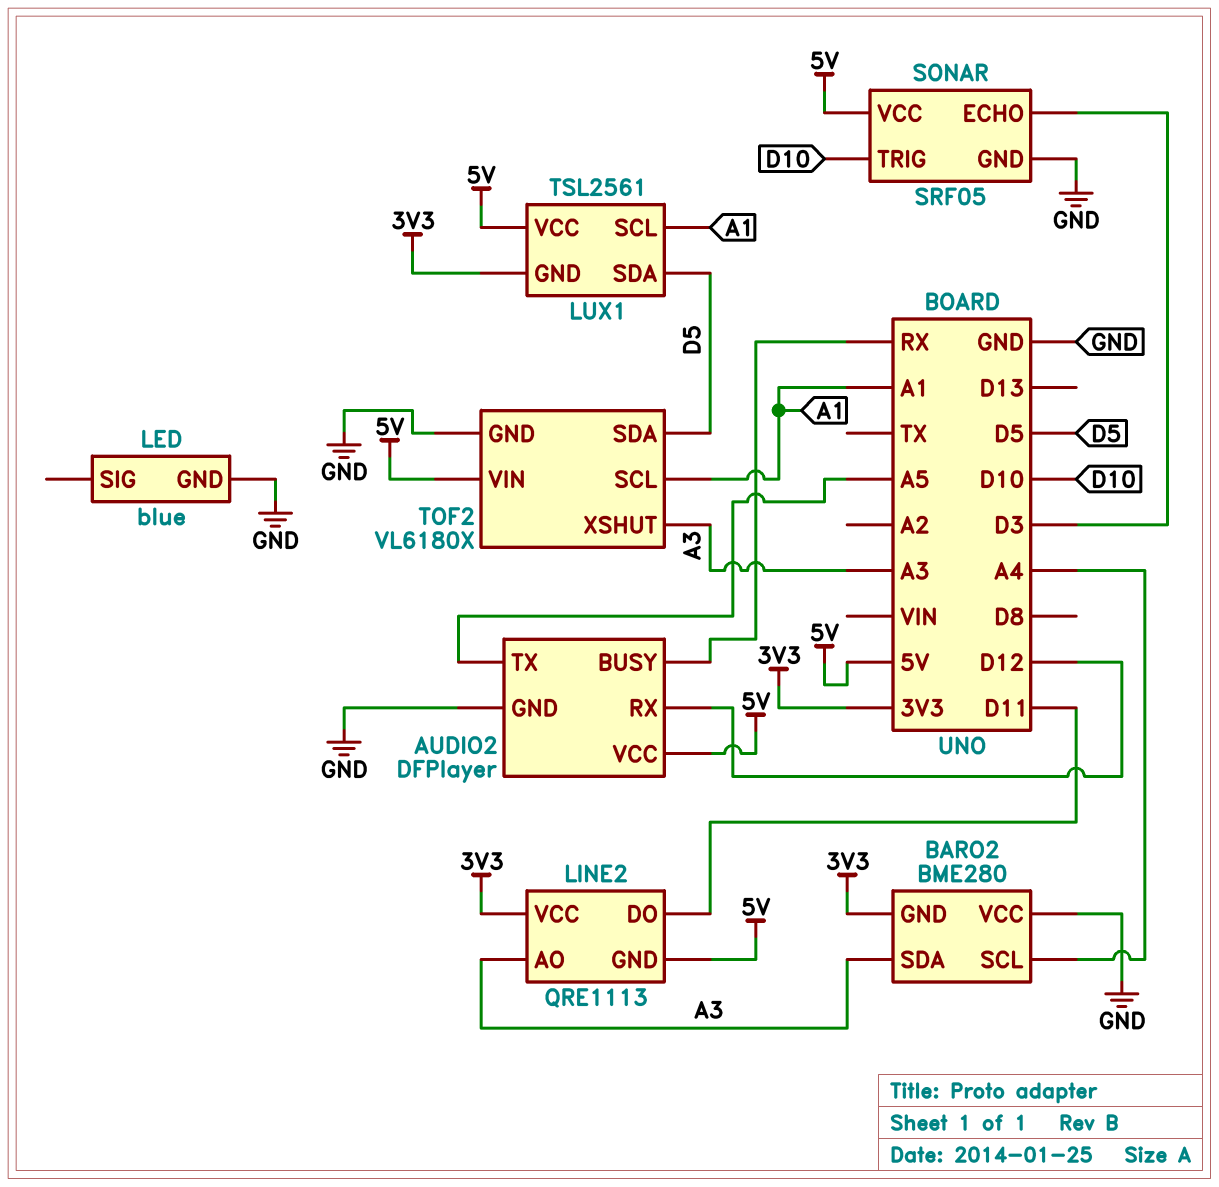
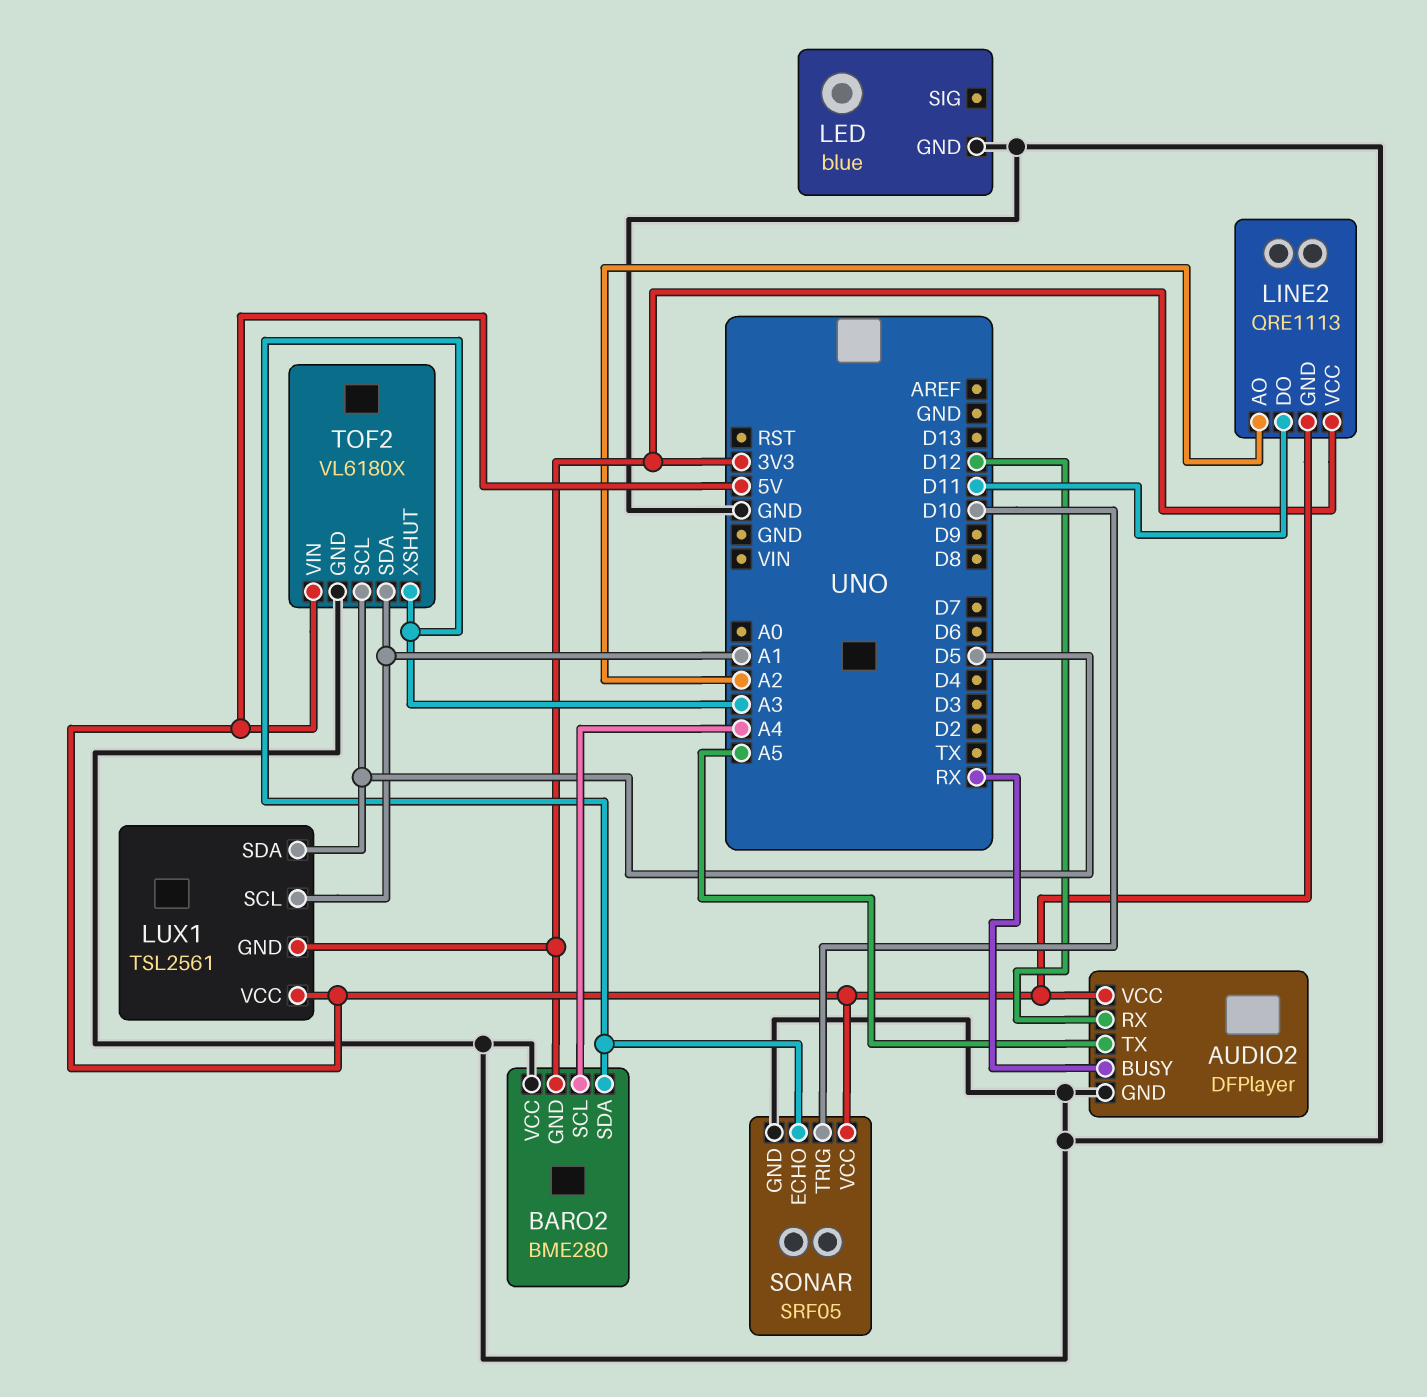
LINE2 pin AO: A3 -> A2
SONAR pin ECHO: D3 -> A3
TOF2 pin SCL: A1 -> D5
TOF2 pin SDA: D5 -> A1

